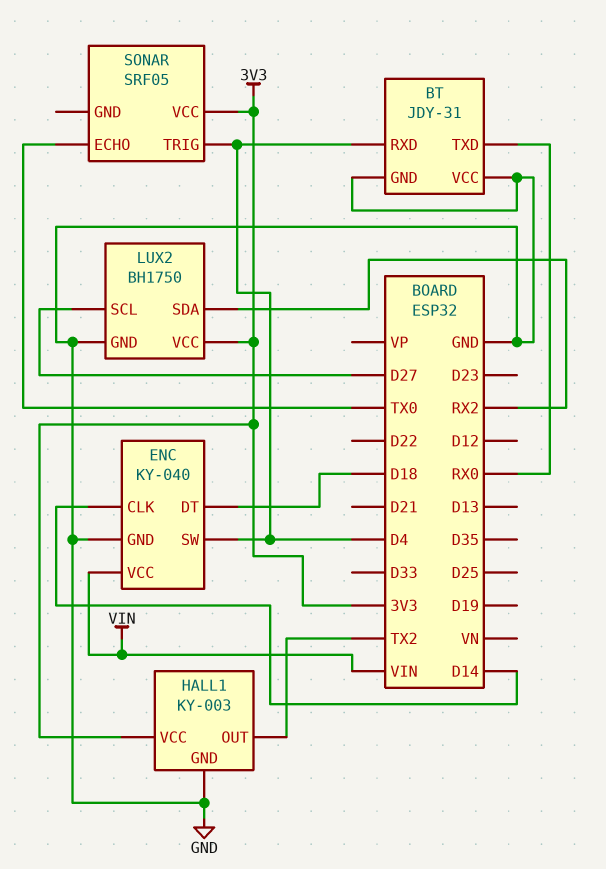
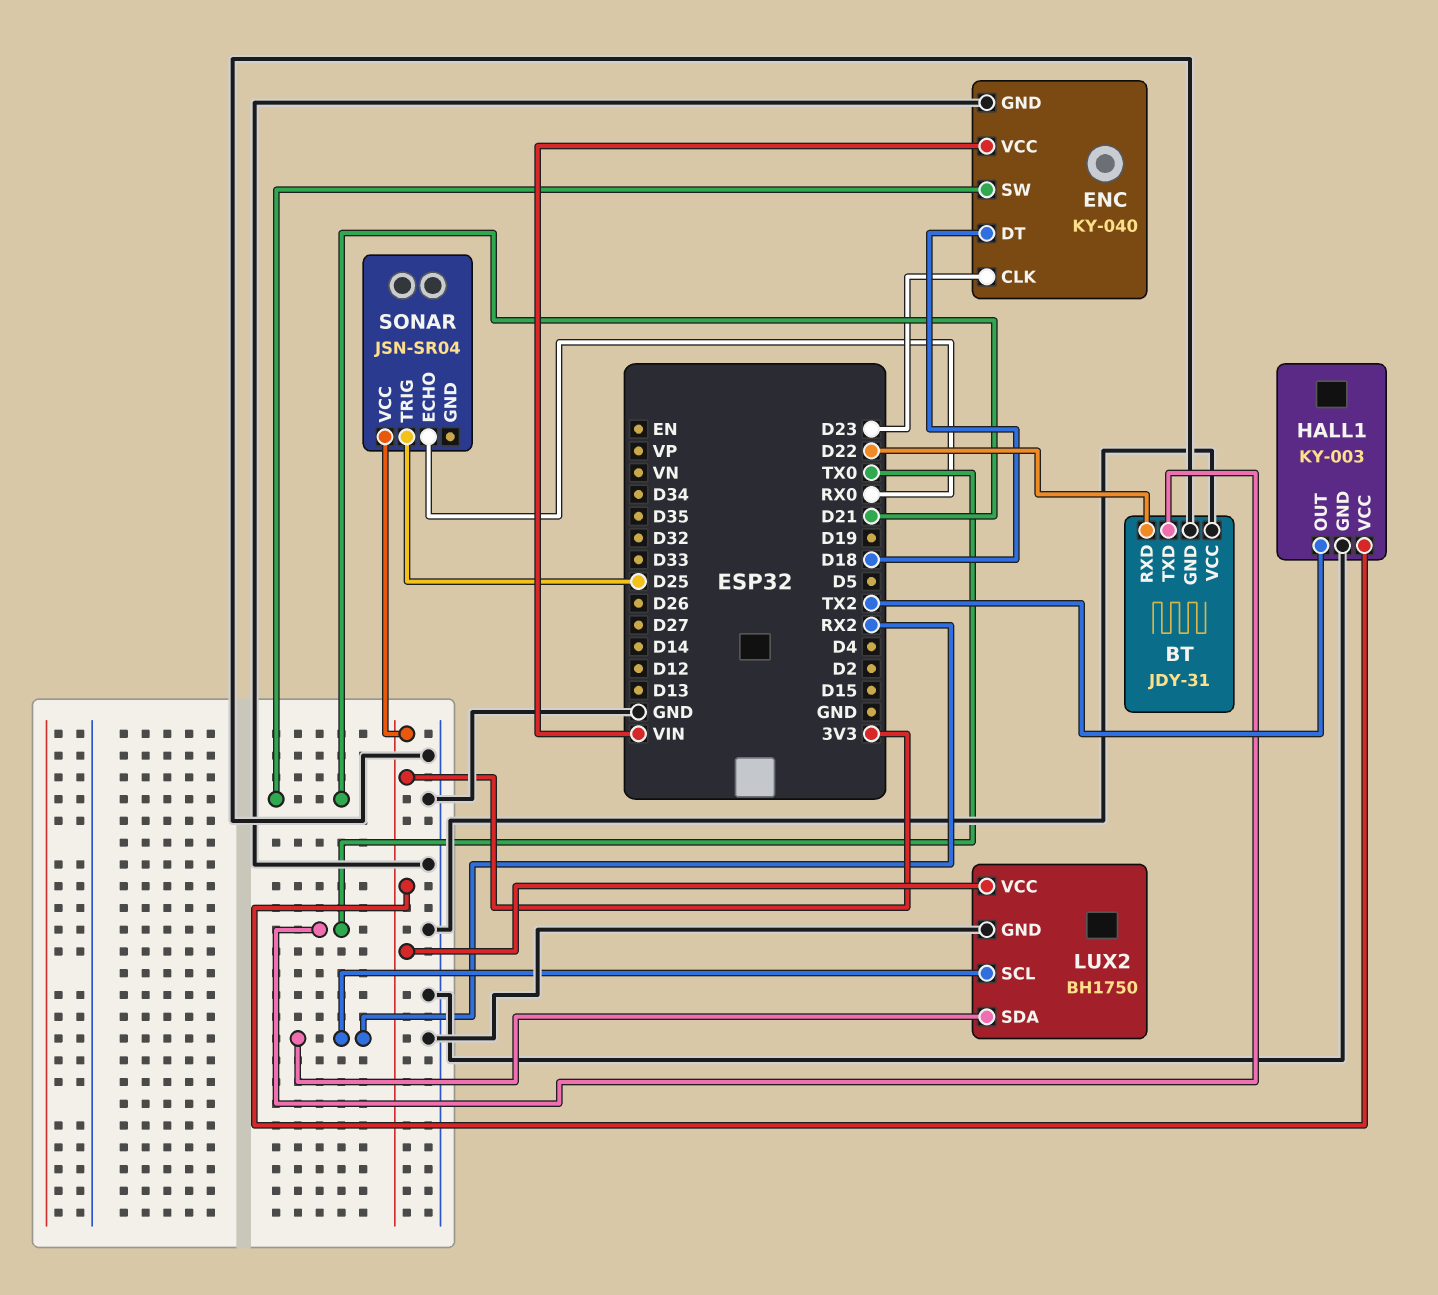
BT pin RXD: D4 -> D22
BT pin TXD: RX0 -> TX0
ENC pin CLK: D14 -> D23
ENC pin SW: D4 -> D21
LUX2 pin SCL: D27 -> RX2
SONAR: SRF05 -> JSN-SR04
SONAR pin ECHO: TX0 -> RX0
SONAR pin TRIG: D4 -> D25

